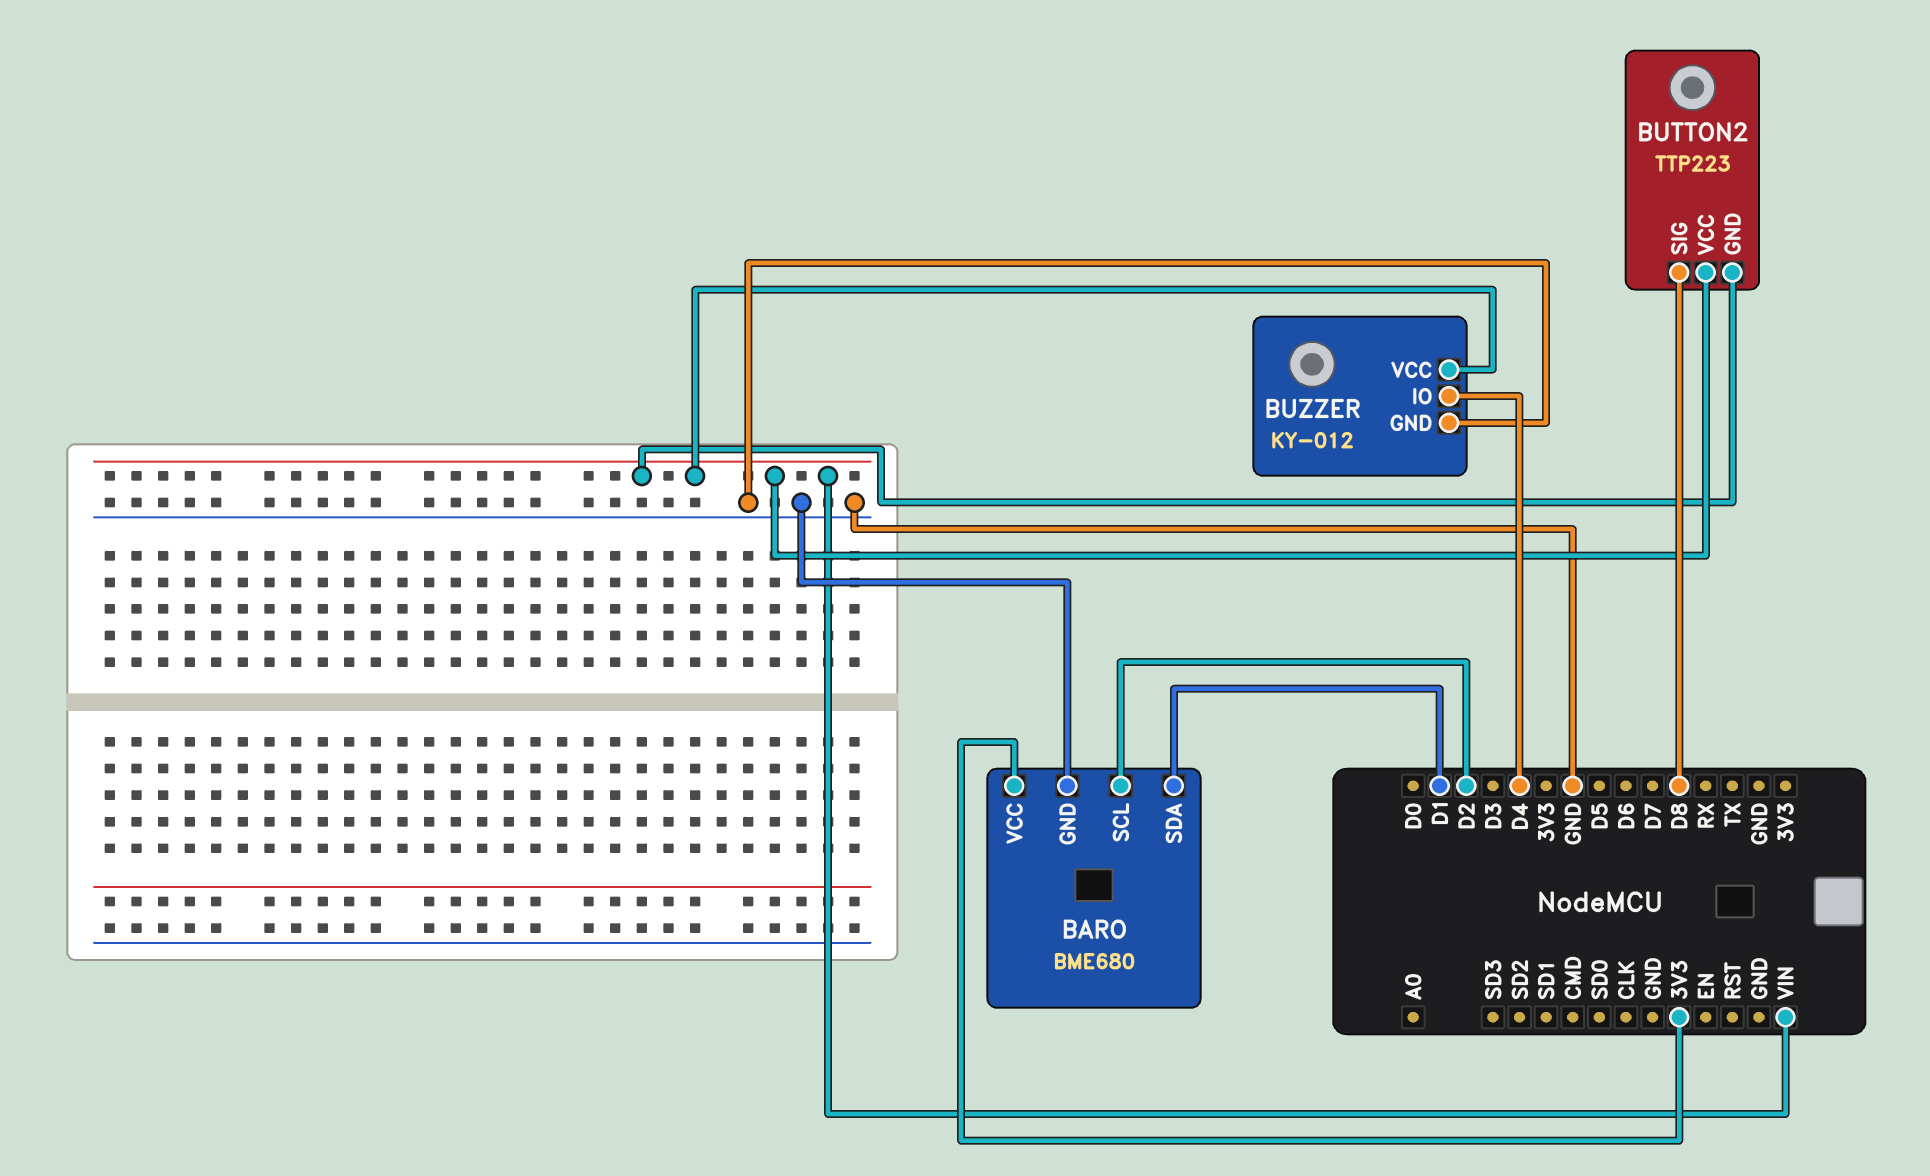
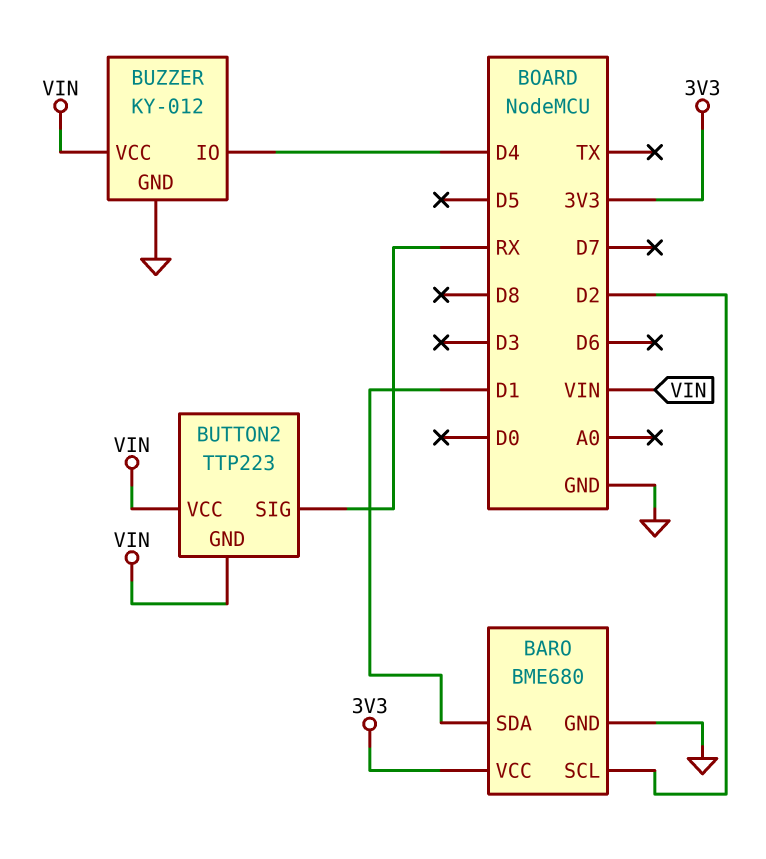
BUTTON2 pin SIG: D8 -> RX

